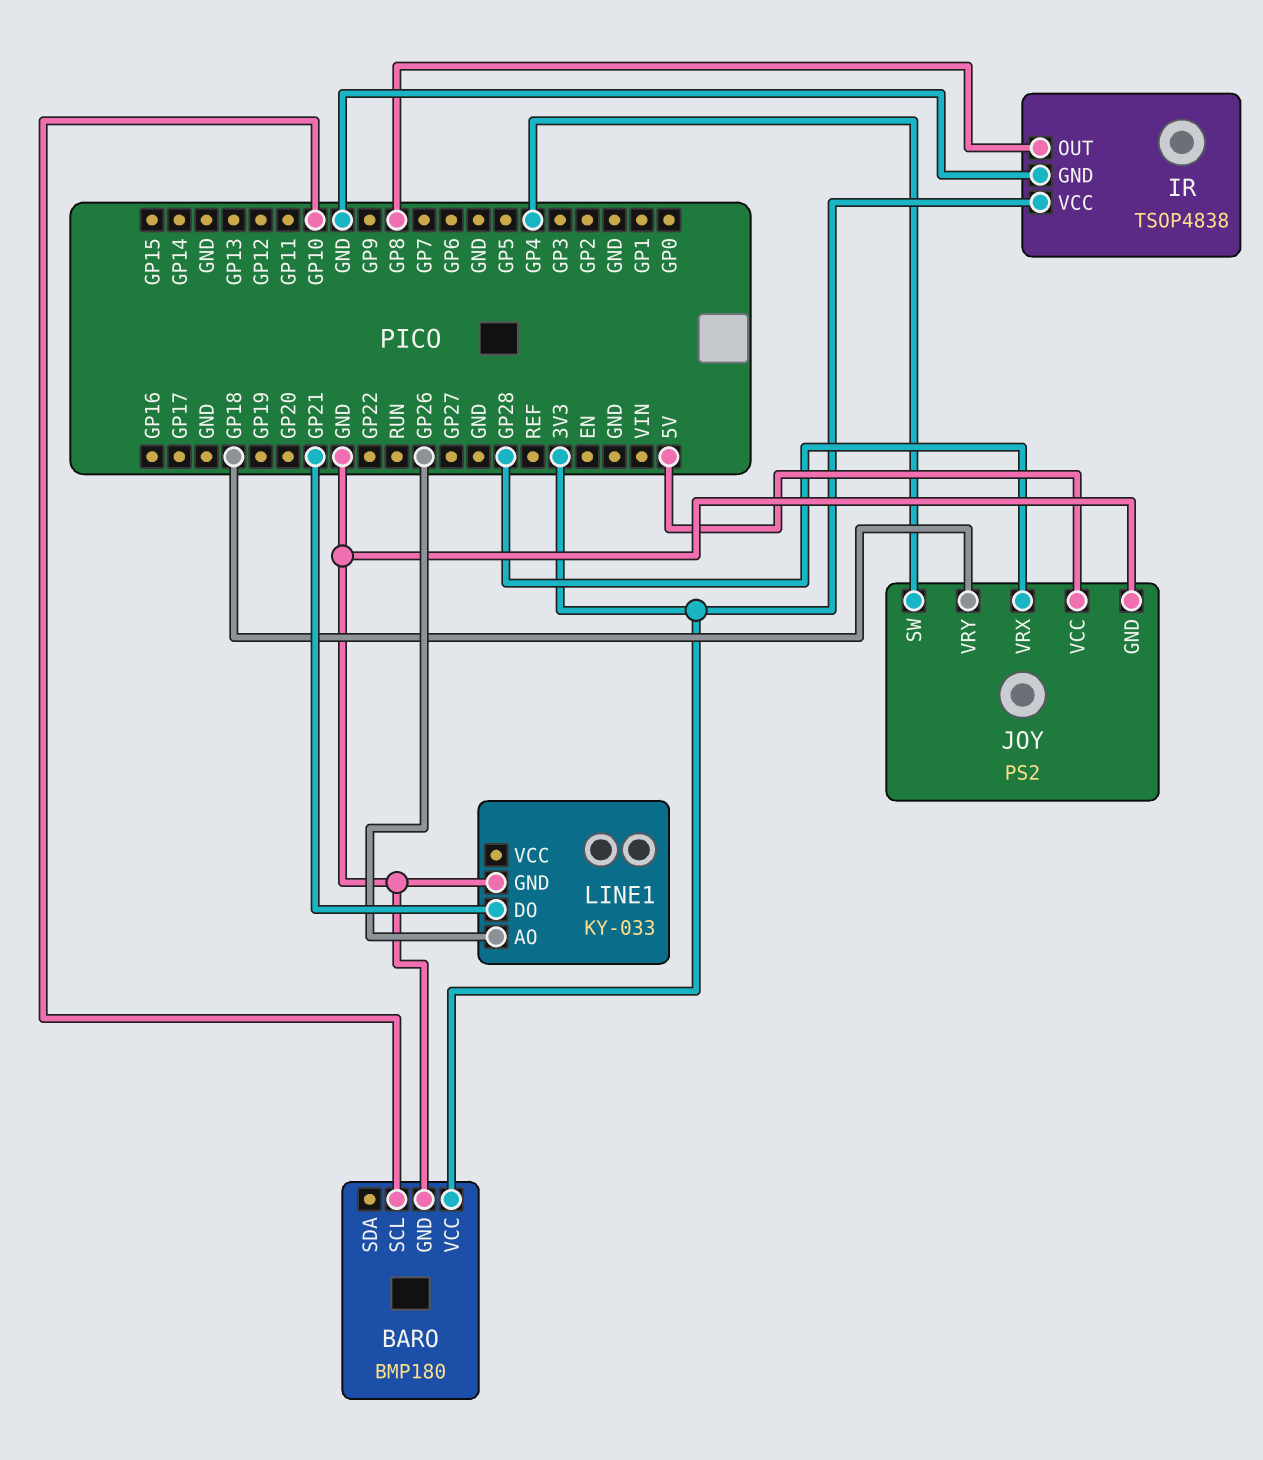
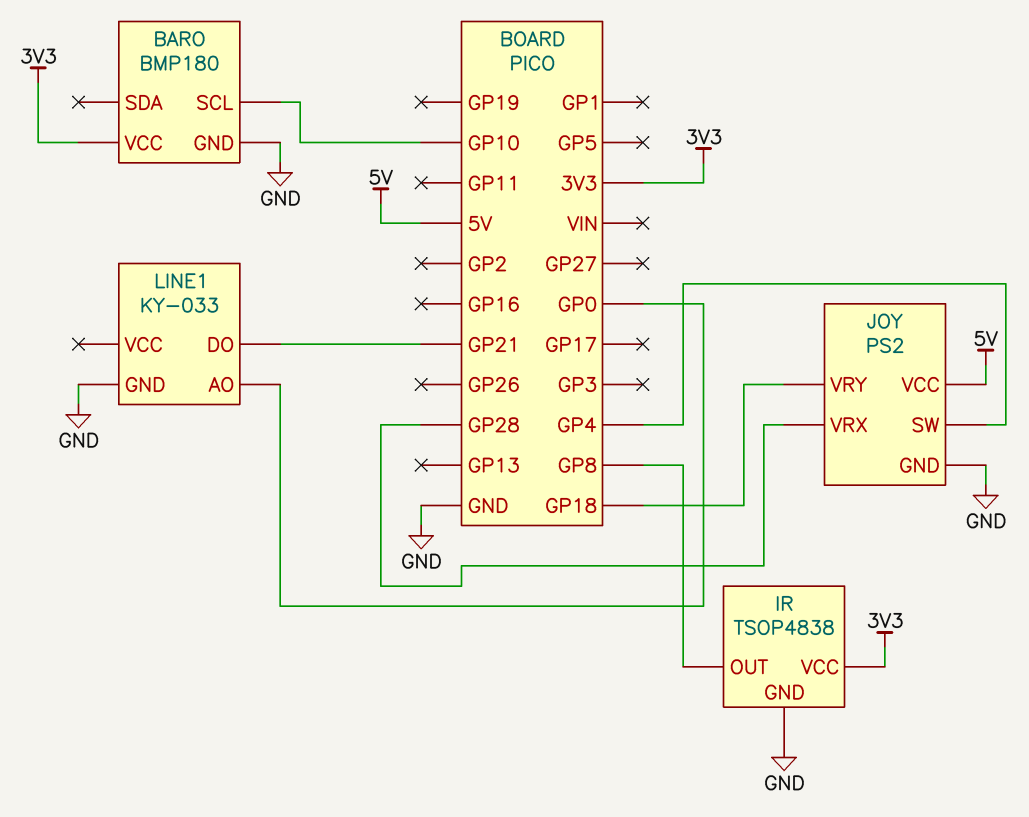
LINE1 pin AO: GP26 -> GP0

